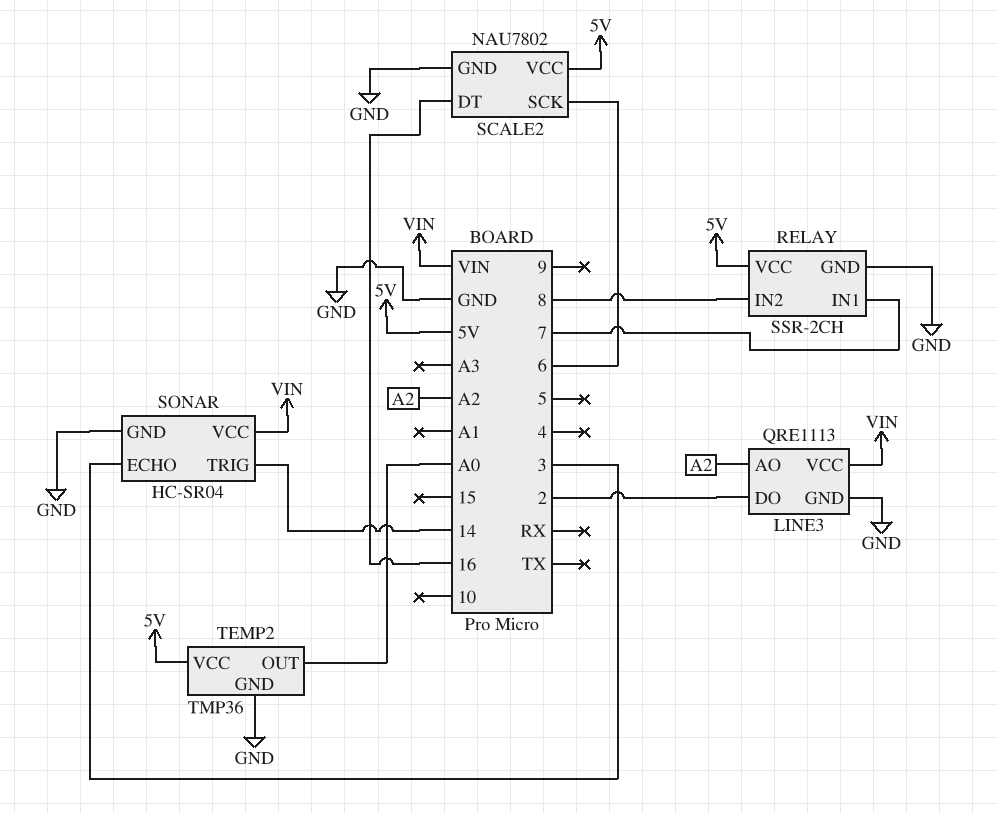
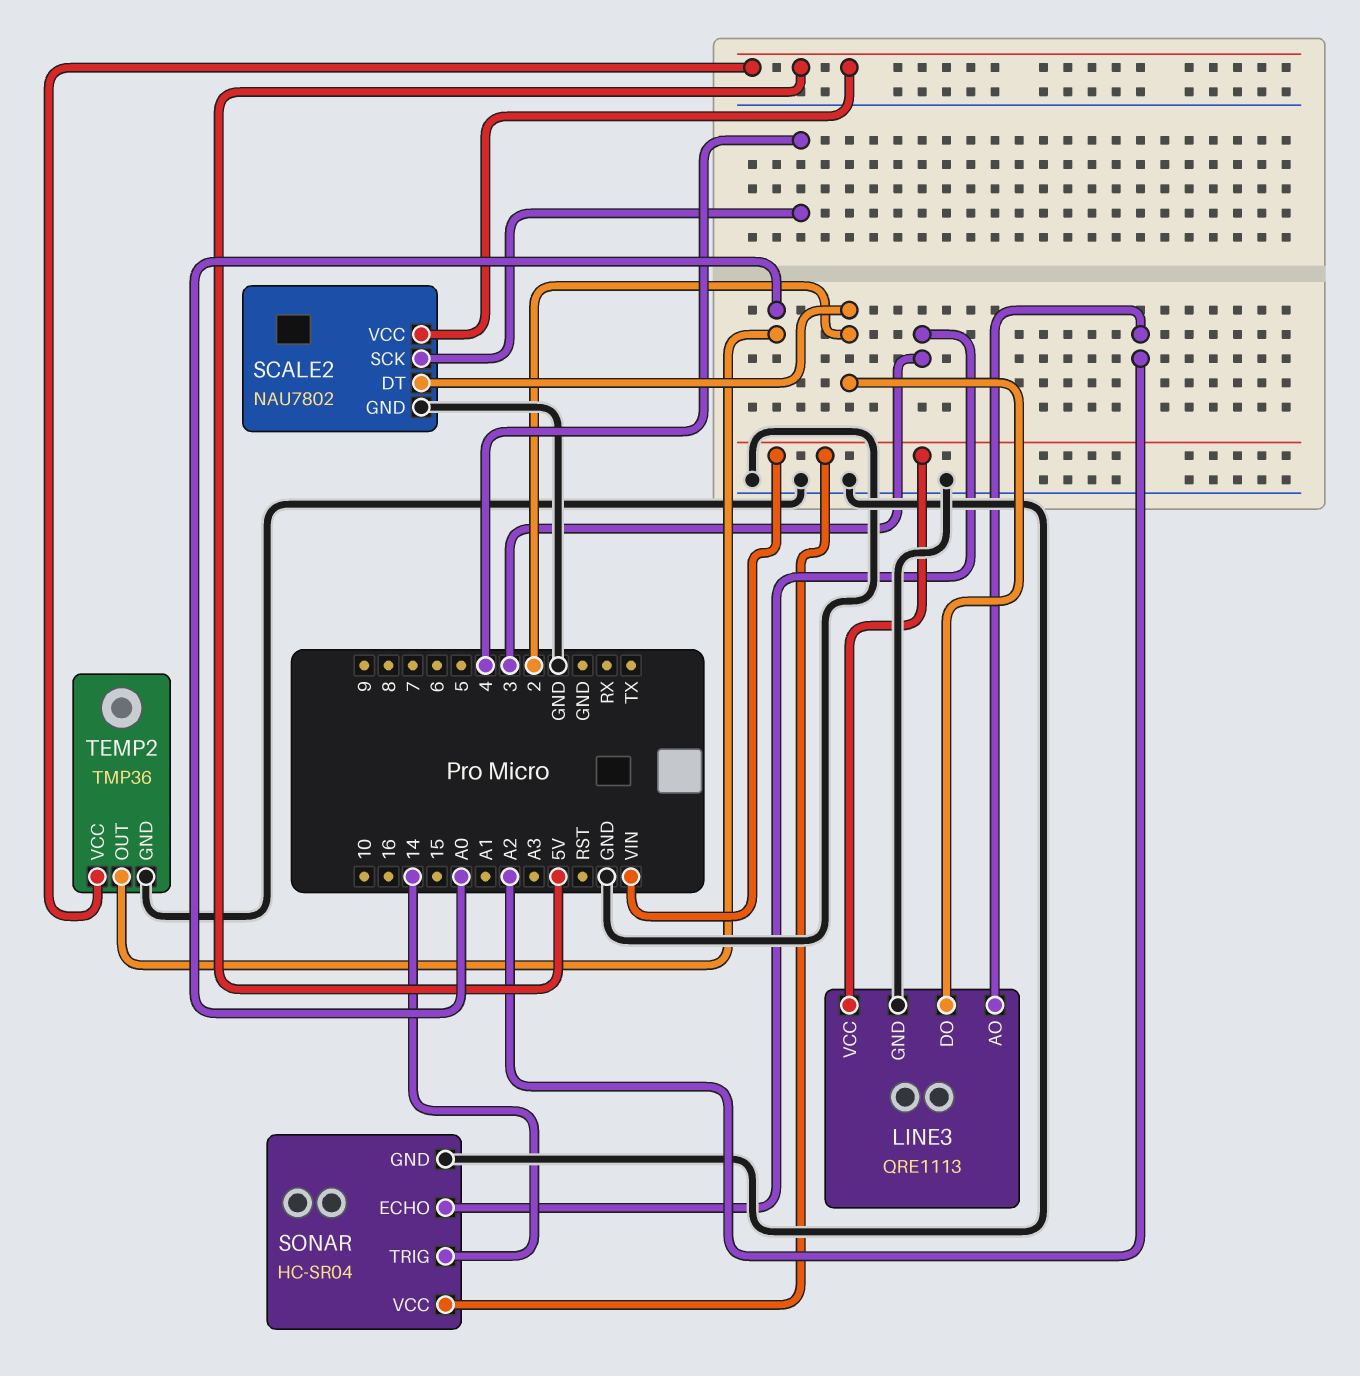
RELAY: SSR-2CH -> none
RELAY pin GND: GND -> none
RELAY pin IN1: 7 -> none
RELAY pin IN2: 8 -> none
RELAY pin VCC: 5V -> none
SCALE2 pin DT: 16 -> 2
SCALE2 pin SCK: 6 -> 4

